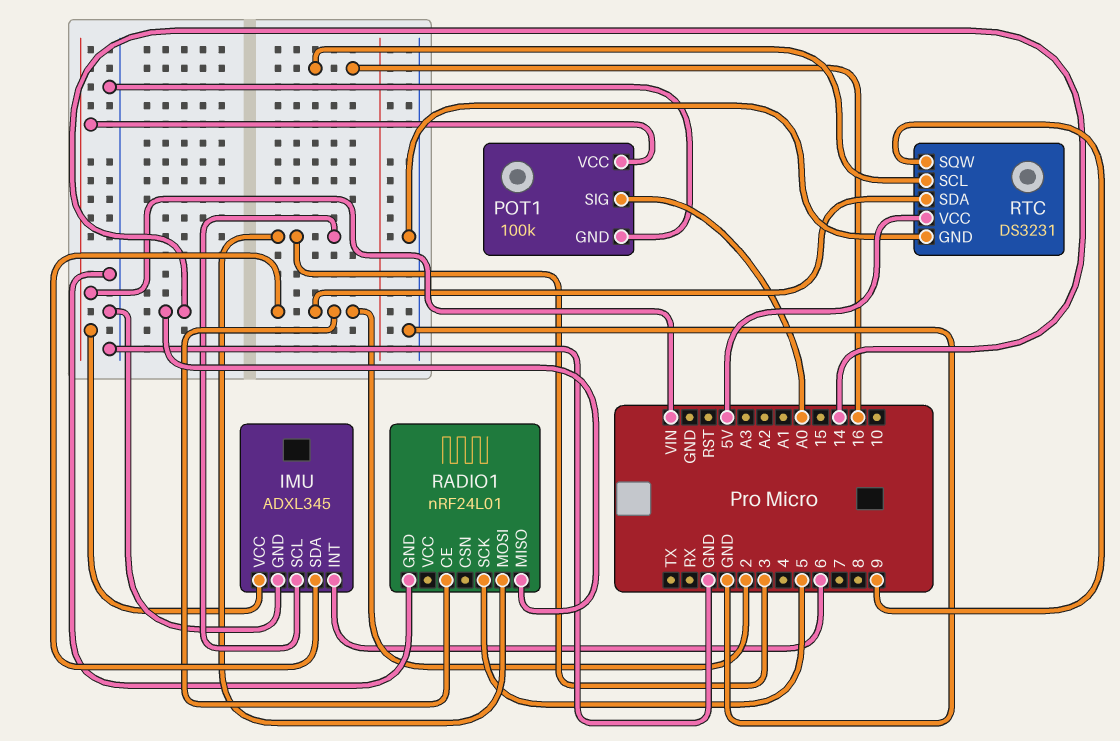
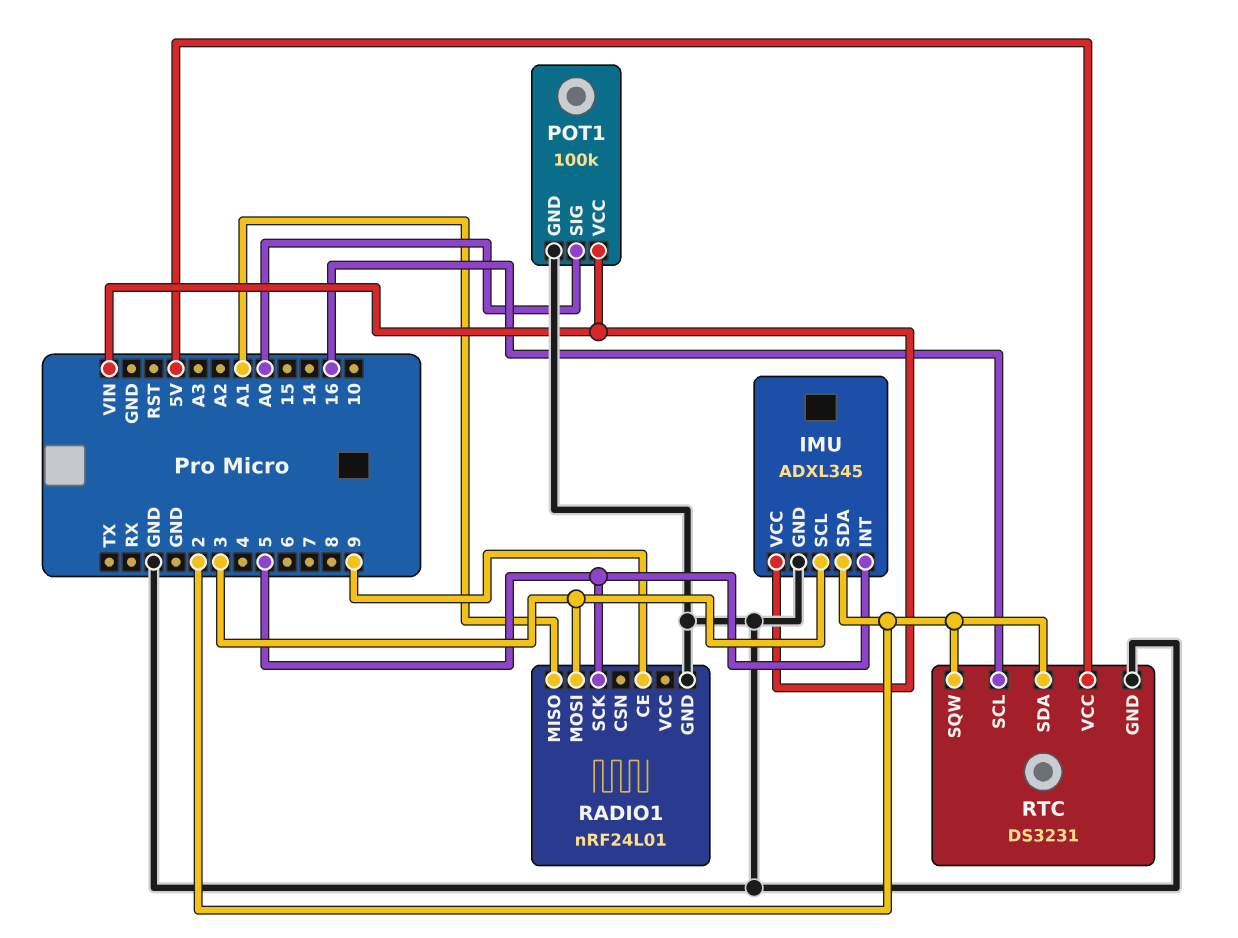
IMU pin INT: 6 -> 5
RADIO1 pin CE: 2 -> 9
RADIO1 pin MISO: 14 -> A1
RTC pin SQW: 9 -> 2

